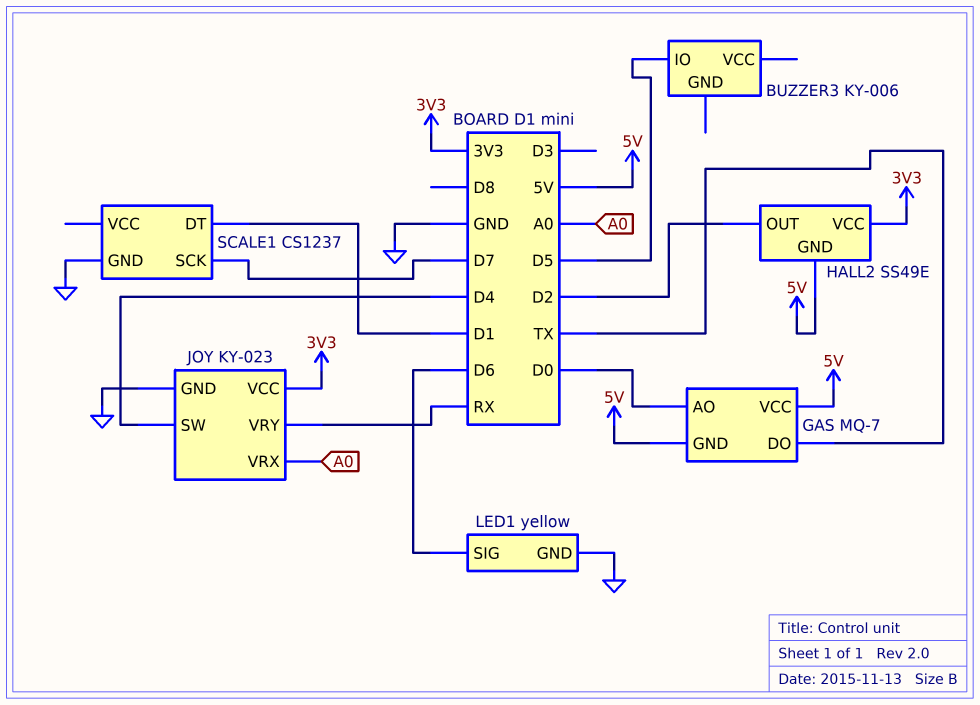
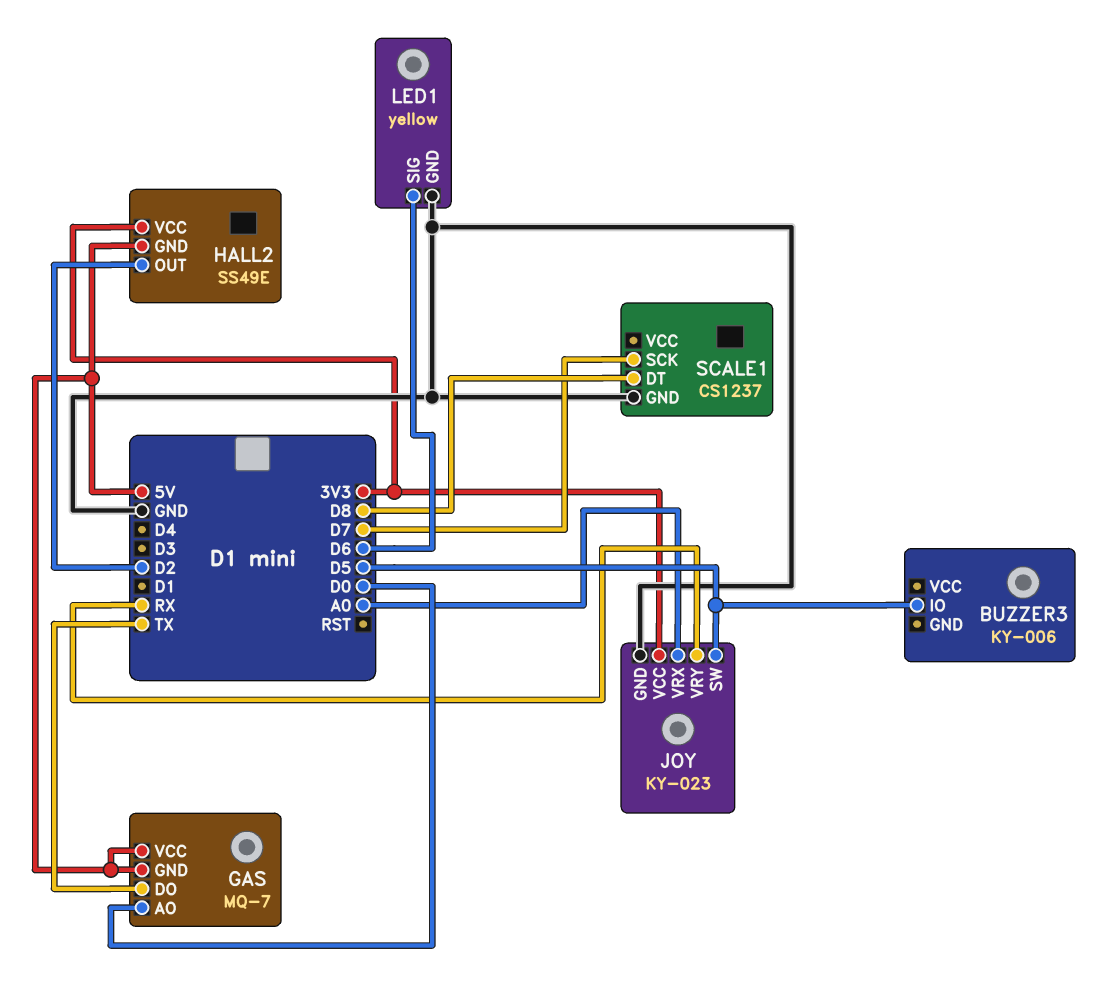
JOY pin SW: D4 -> D5
SCALE1 pin DT: D1 -> D8

